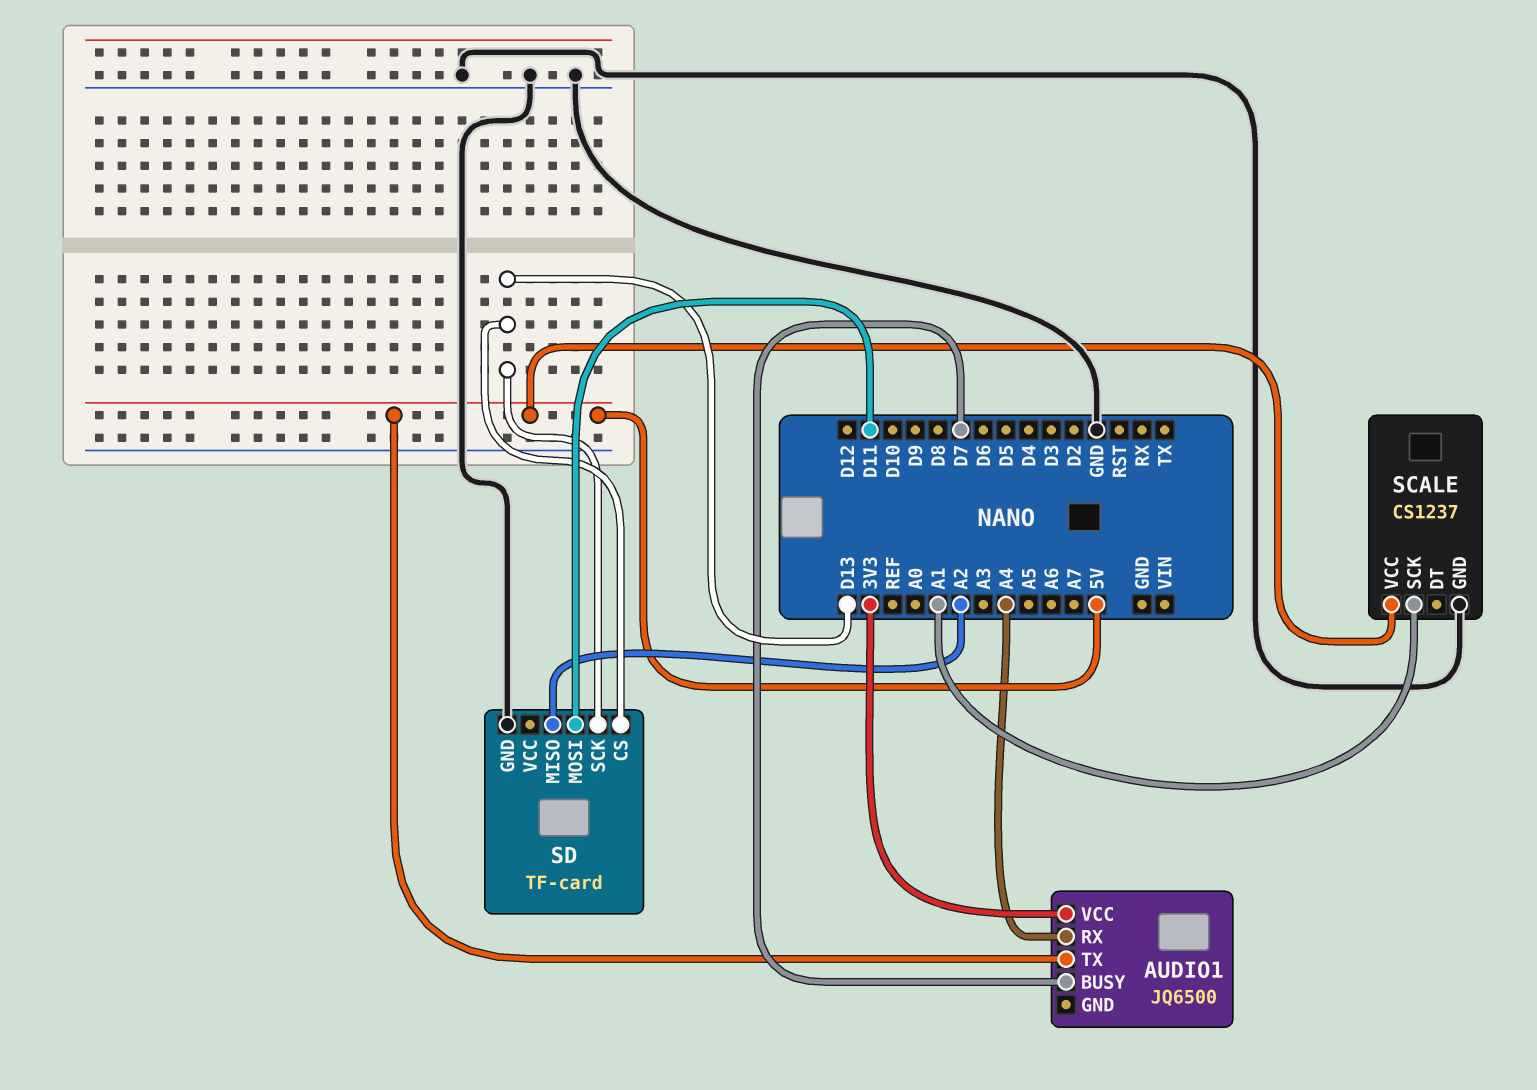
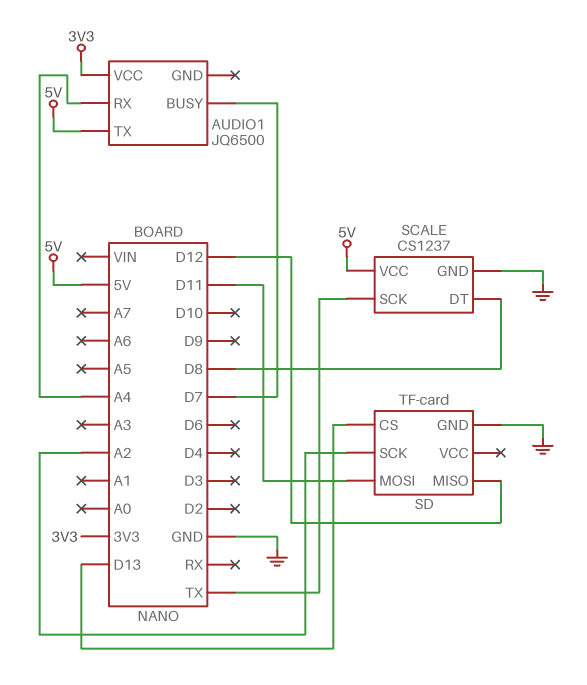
SCALE pin DT: none -> D8
SCALE pin SCK: A1 -> TX
SD pin MISO: A2 -> D12
SD pin SCK: D13 -> A2

